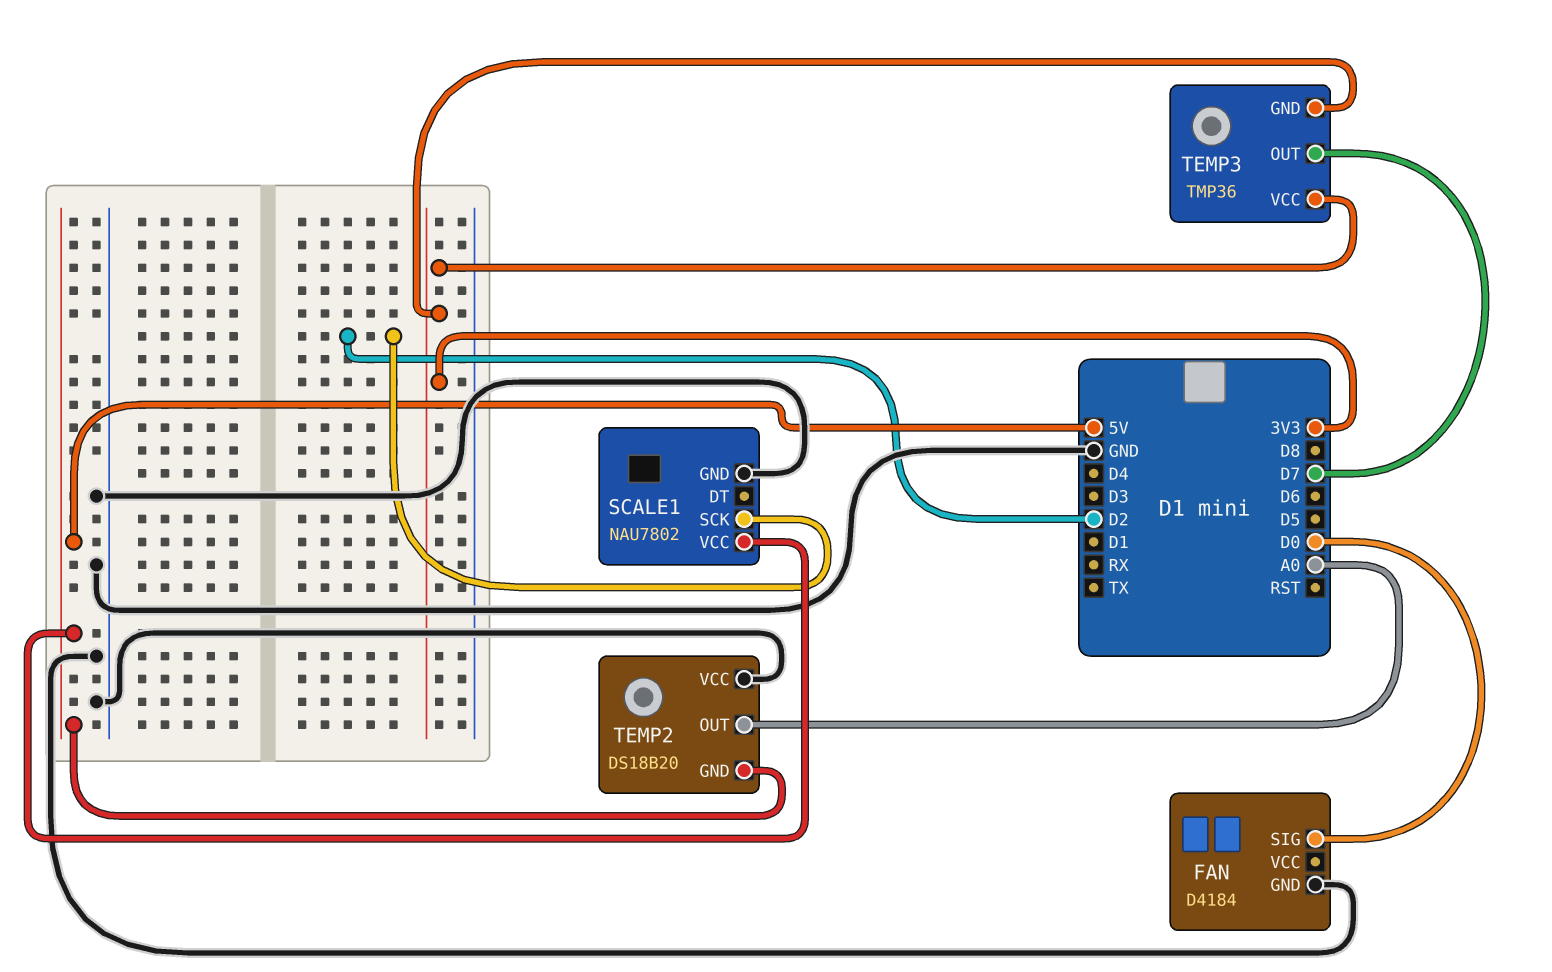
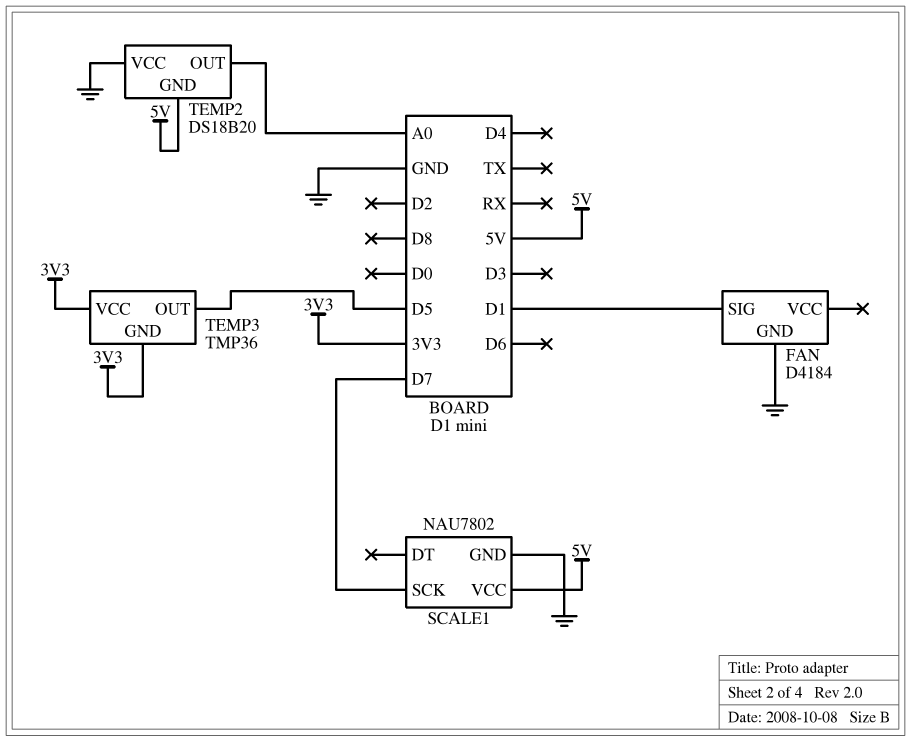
FAN pin SIG: D0 -> D1
SCALE1 pin SCK: D2 -> D7
TEMP3 pin OUT: D7 -> D5

